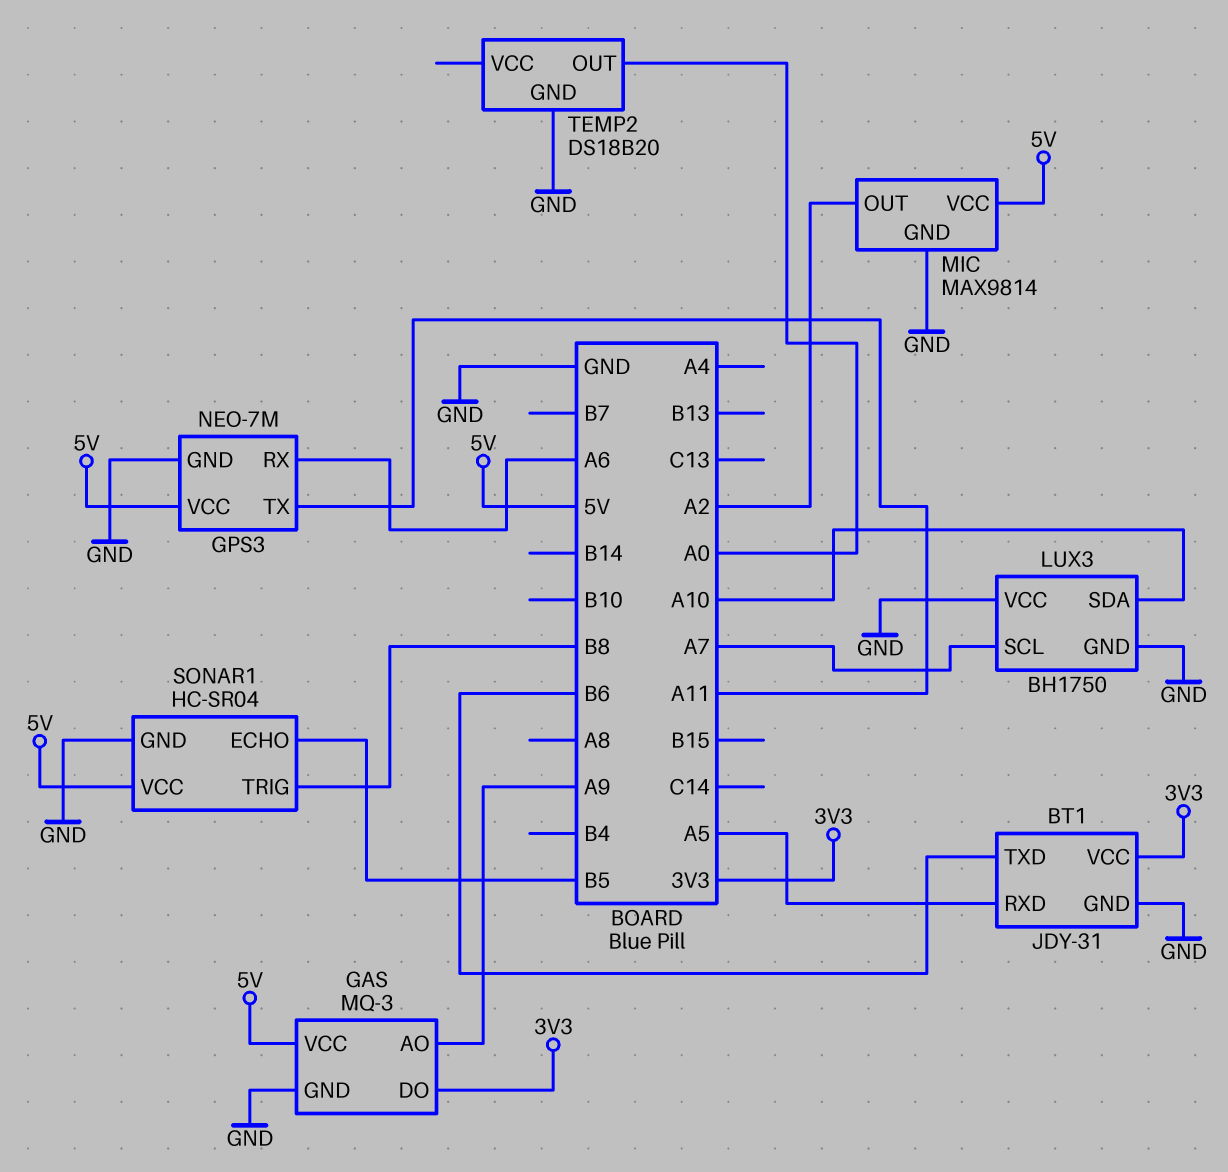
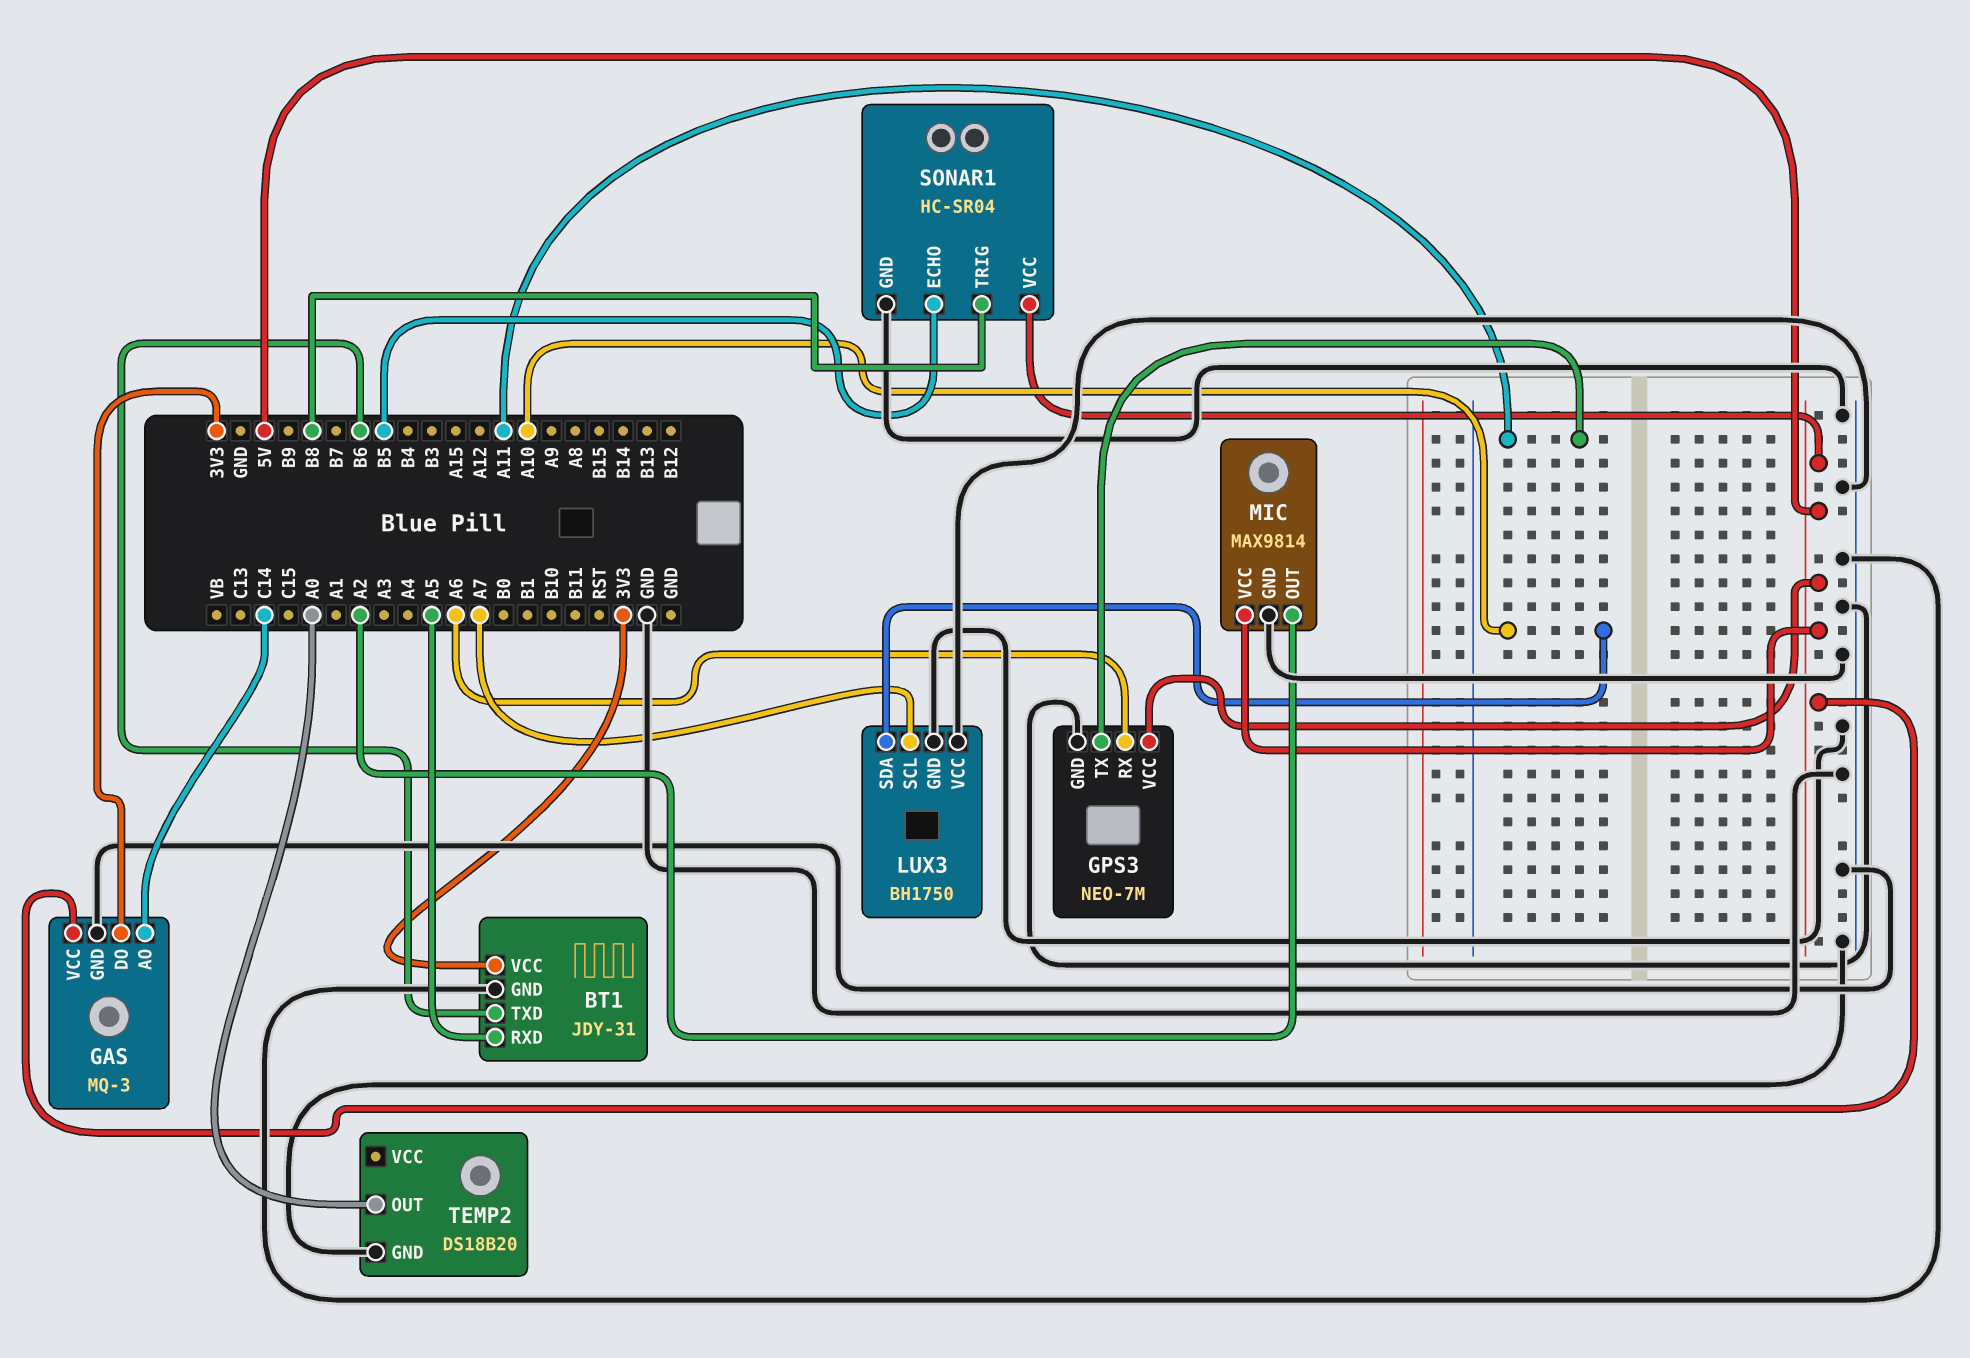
GAS pin AO: A9 -> C14

